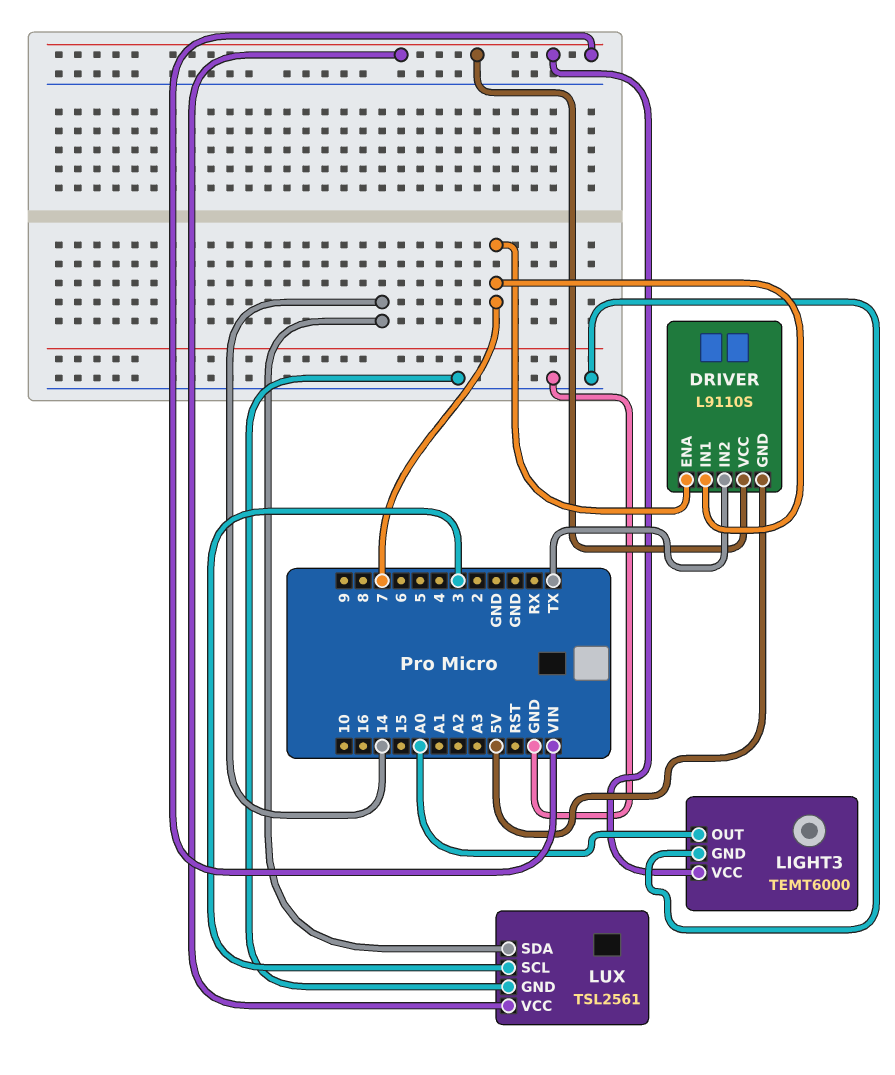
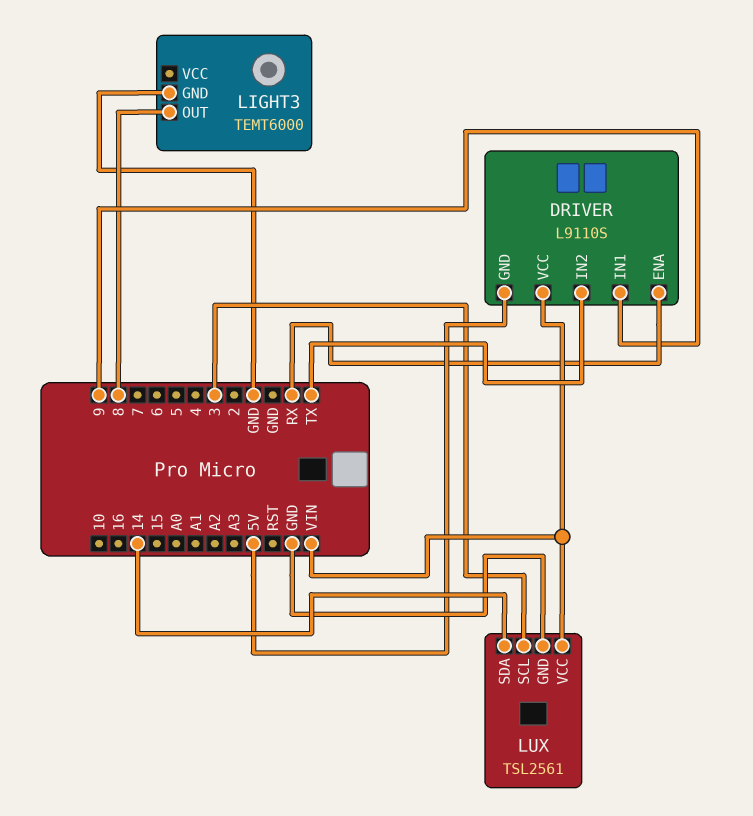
DRIVER pin ENA: 7 -> RX
DRIVER pin IN1: 7 -> 9
LIGHT3 pin OUT: A0 -> 8
LIGHT3 pin VCC: VIN -> none

